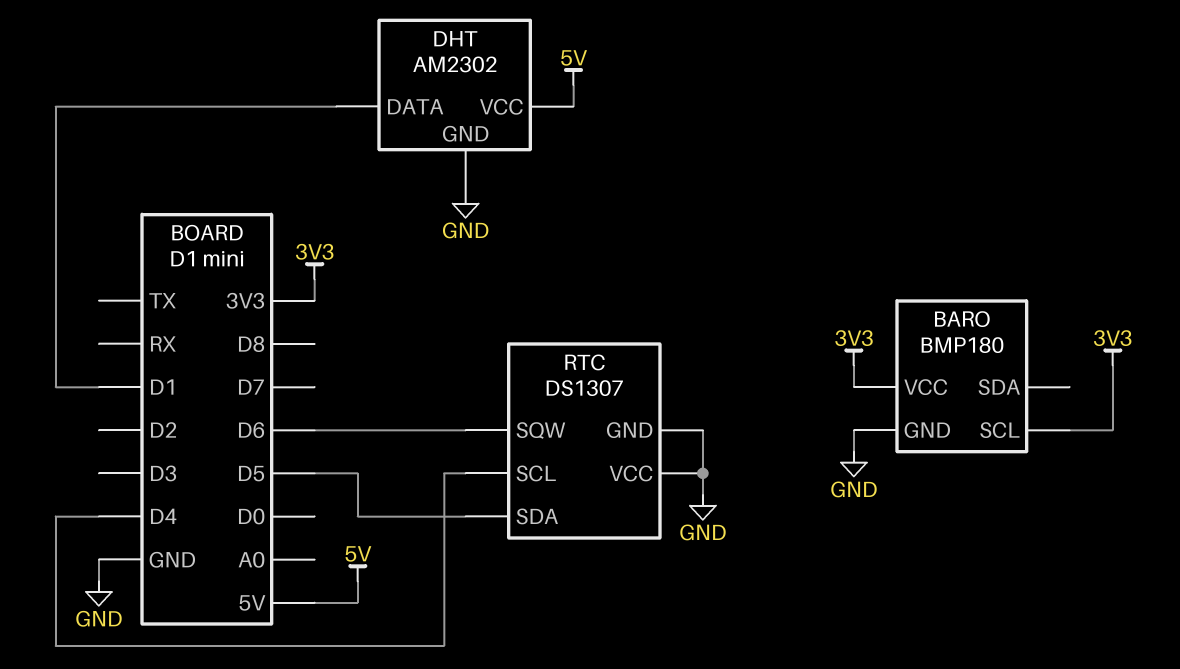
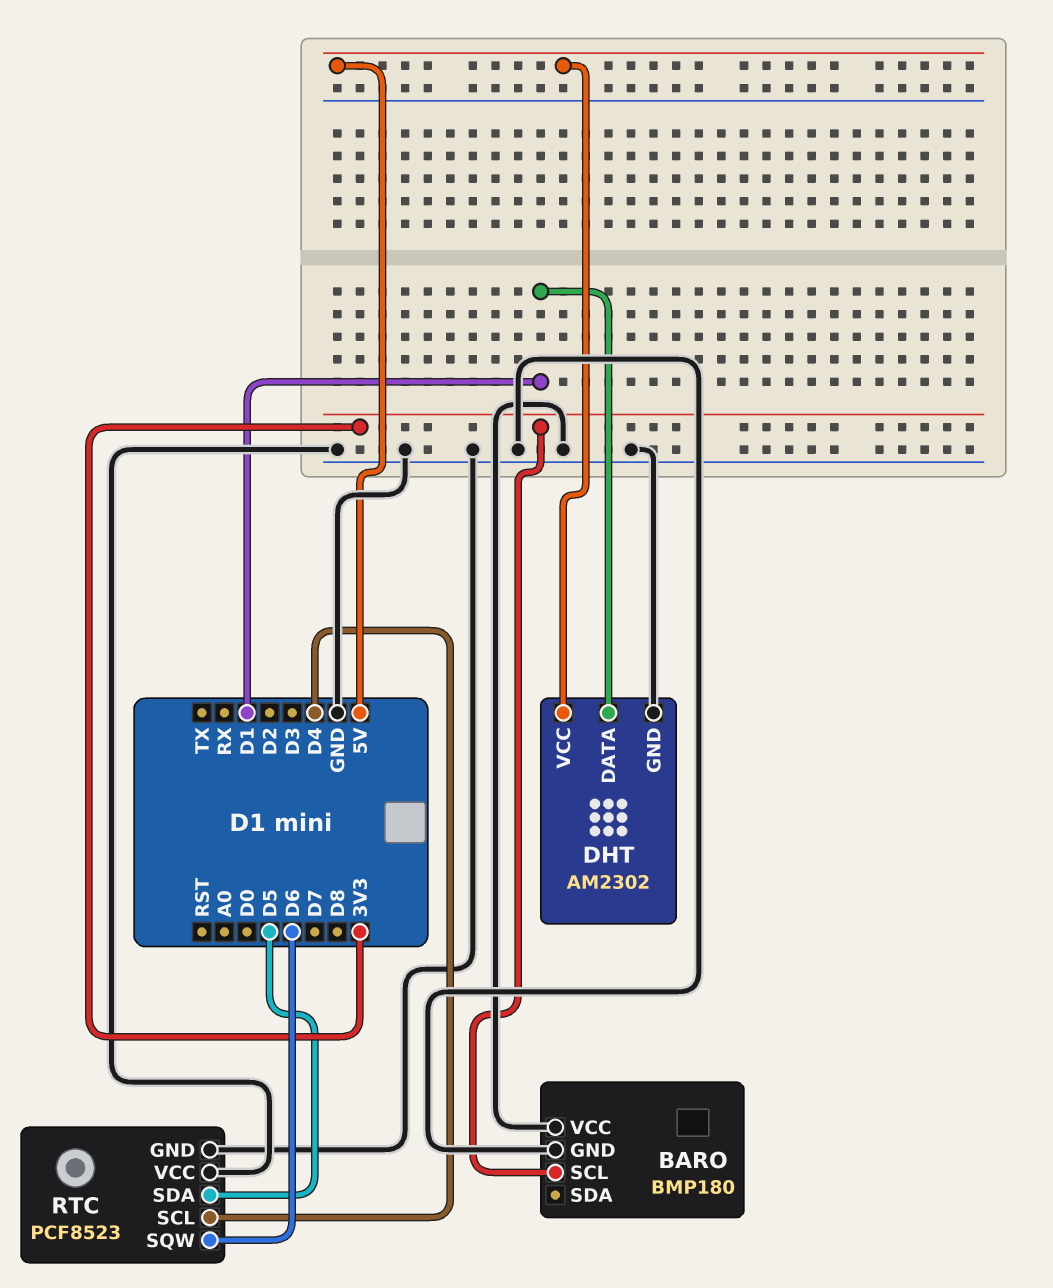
BARO pin VCC: 3V3 -> GND
RTC: DS1307 -> PCF8523

